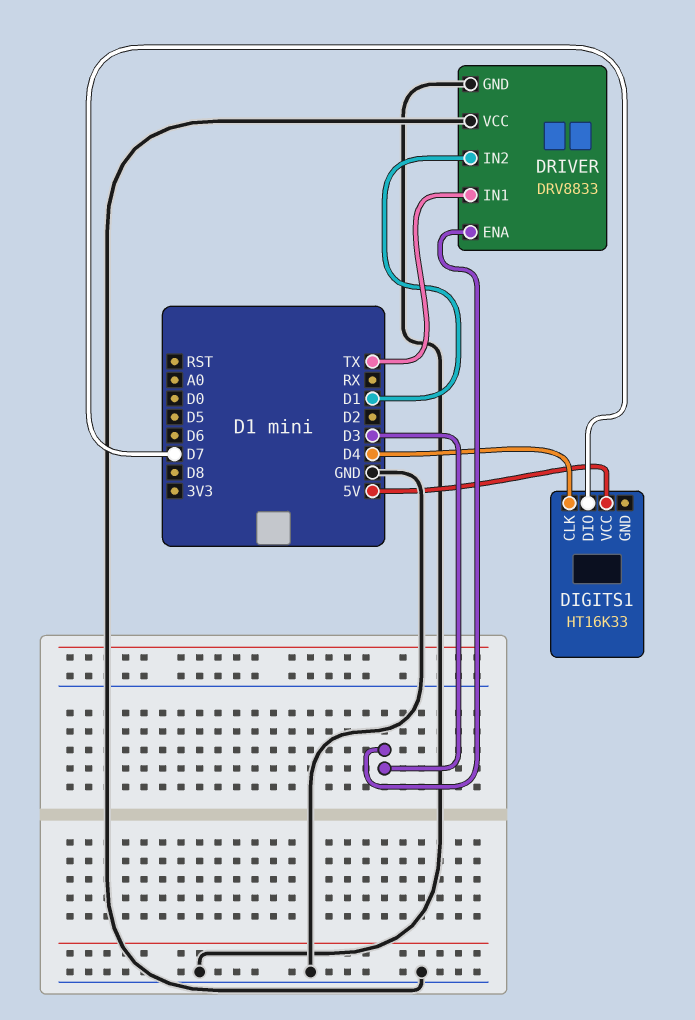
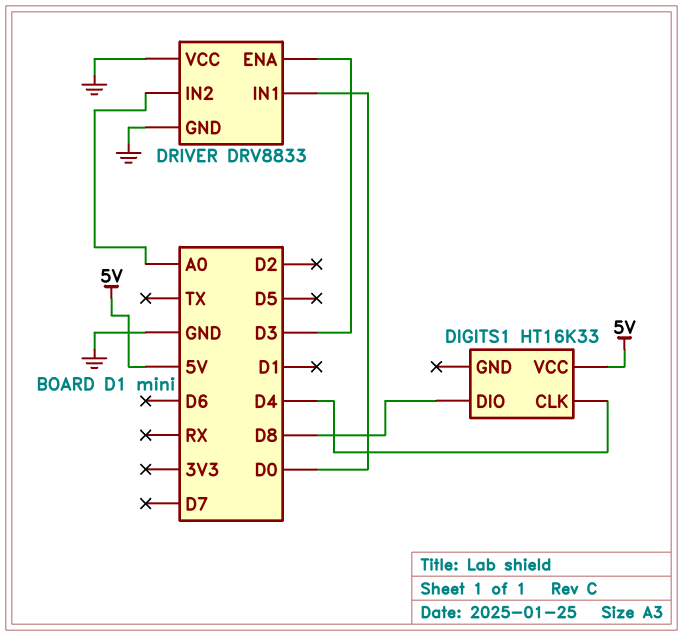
DIGITS1 pin DIO: D7 -> D8
DRIVER pin IN1: TX -> D0
DRIVER pin IN2: D1 -> A0

